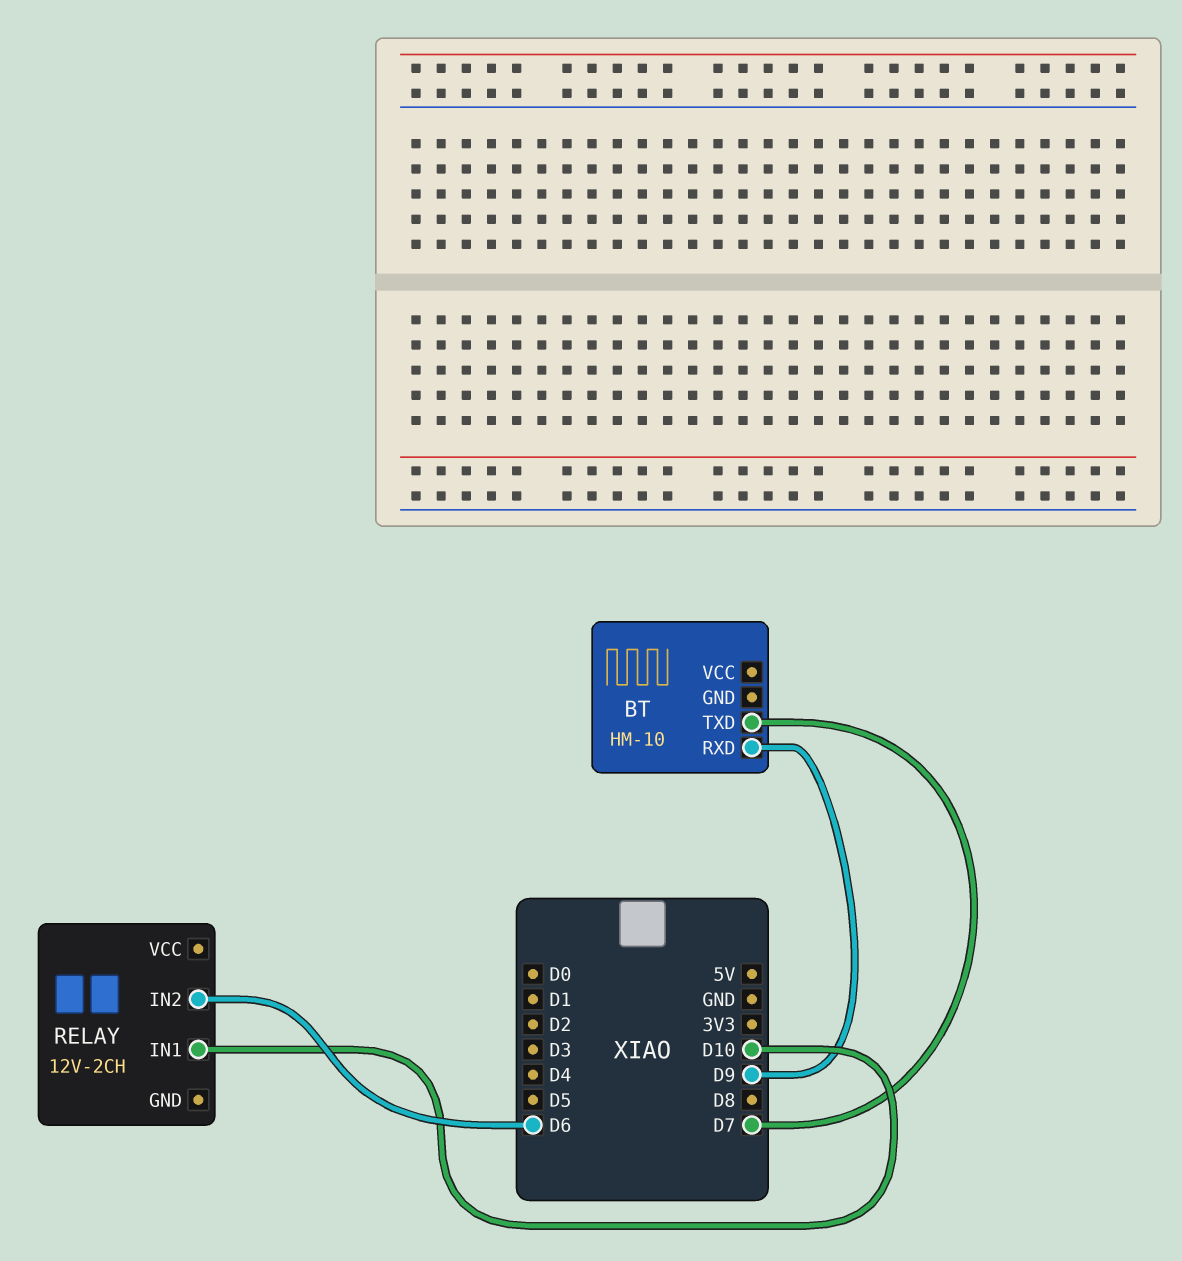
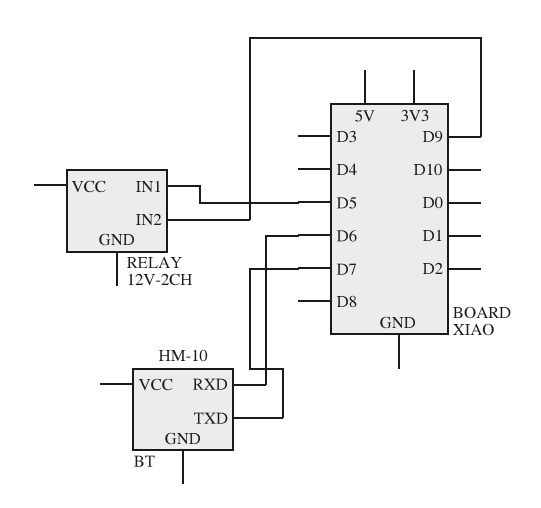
BT pin RXD: D9 -> D6
RELAY pin IN1: D10 -> D5
RELAY pin IN2: D6 -> D9

